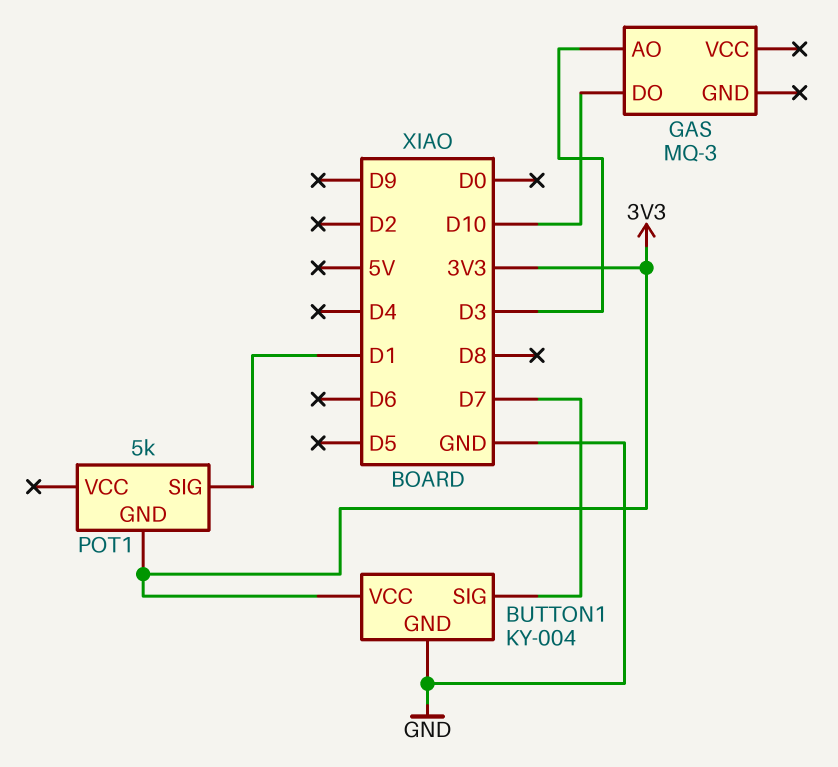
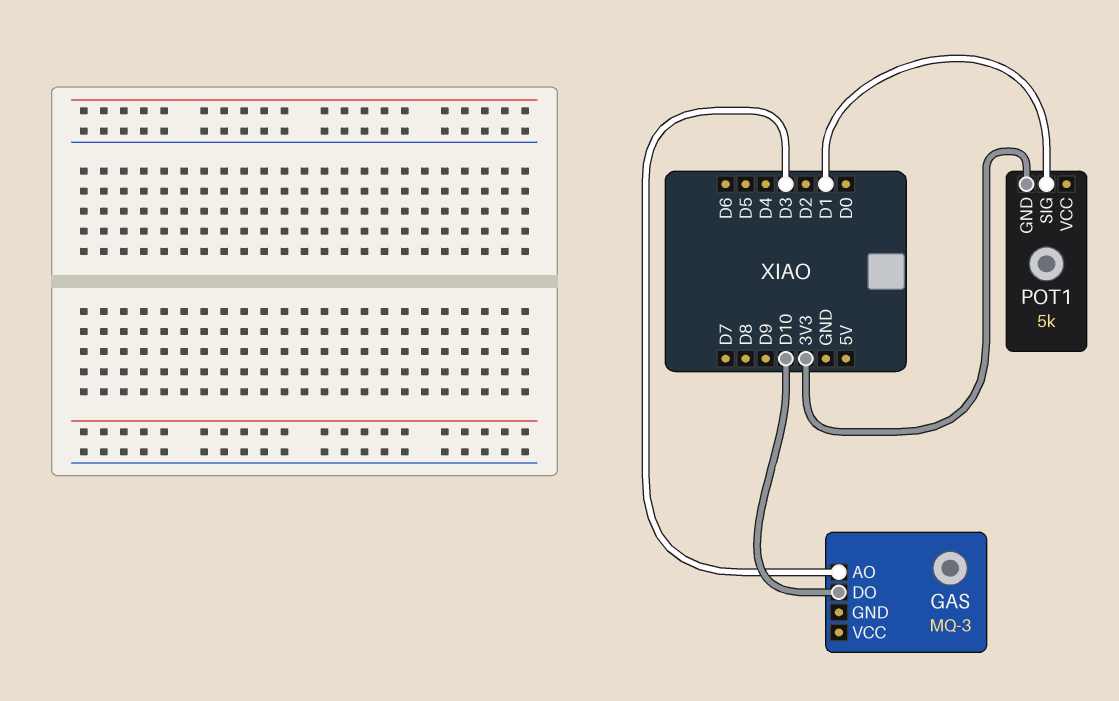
BUTTON1: KY-004 -> none
BUTTON1 pin GND: GND -> none
BUTTON1 pin SIG: D7 -> none
BUTTON1 pin VCC: 3V3 -> none

